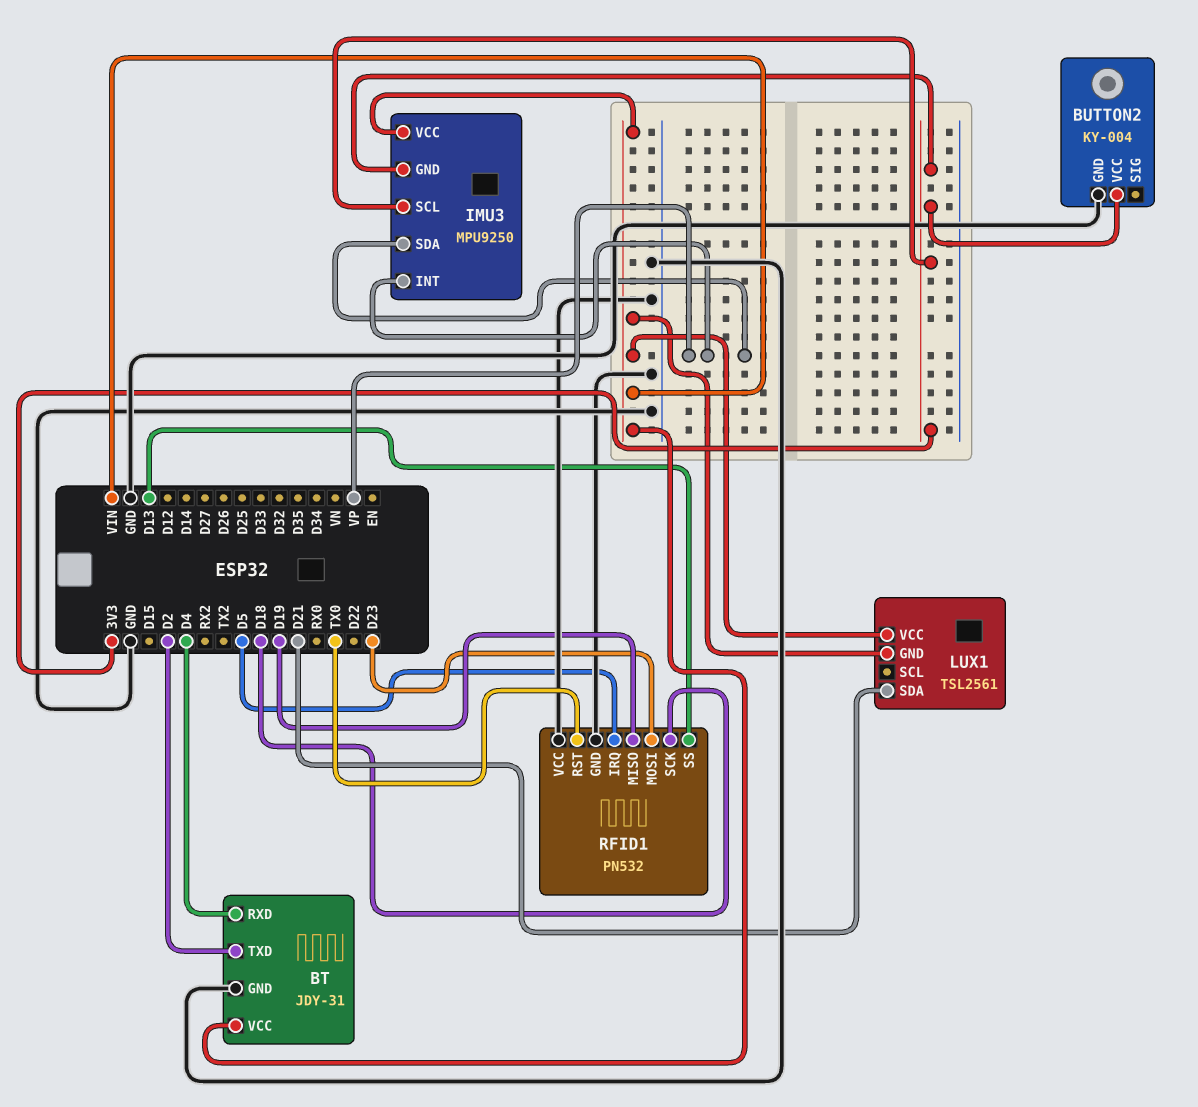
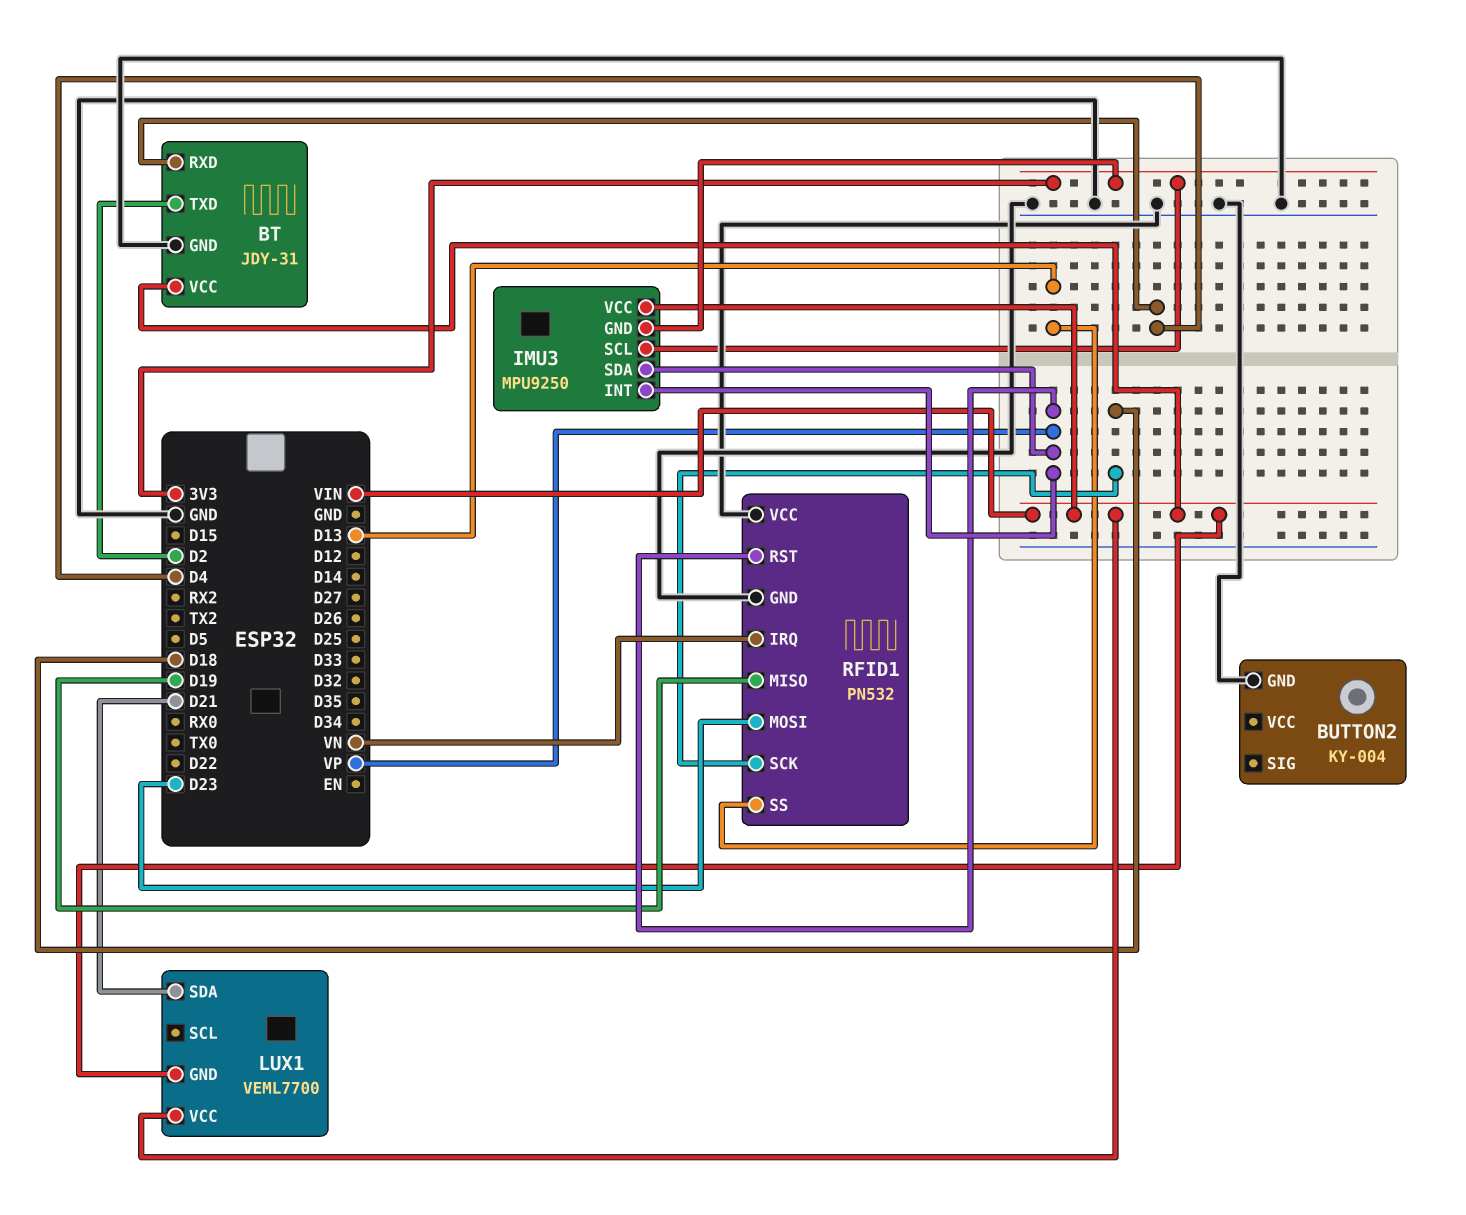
BUTTON2 pin VCC: 3V3 -> none
LUX1: TSL2561 -> VEML7700
RFID1 pin IRQ: D5 -> VN
RFID1 pin RST: TX0 -> VP

